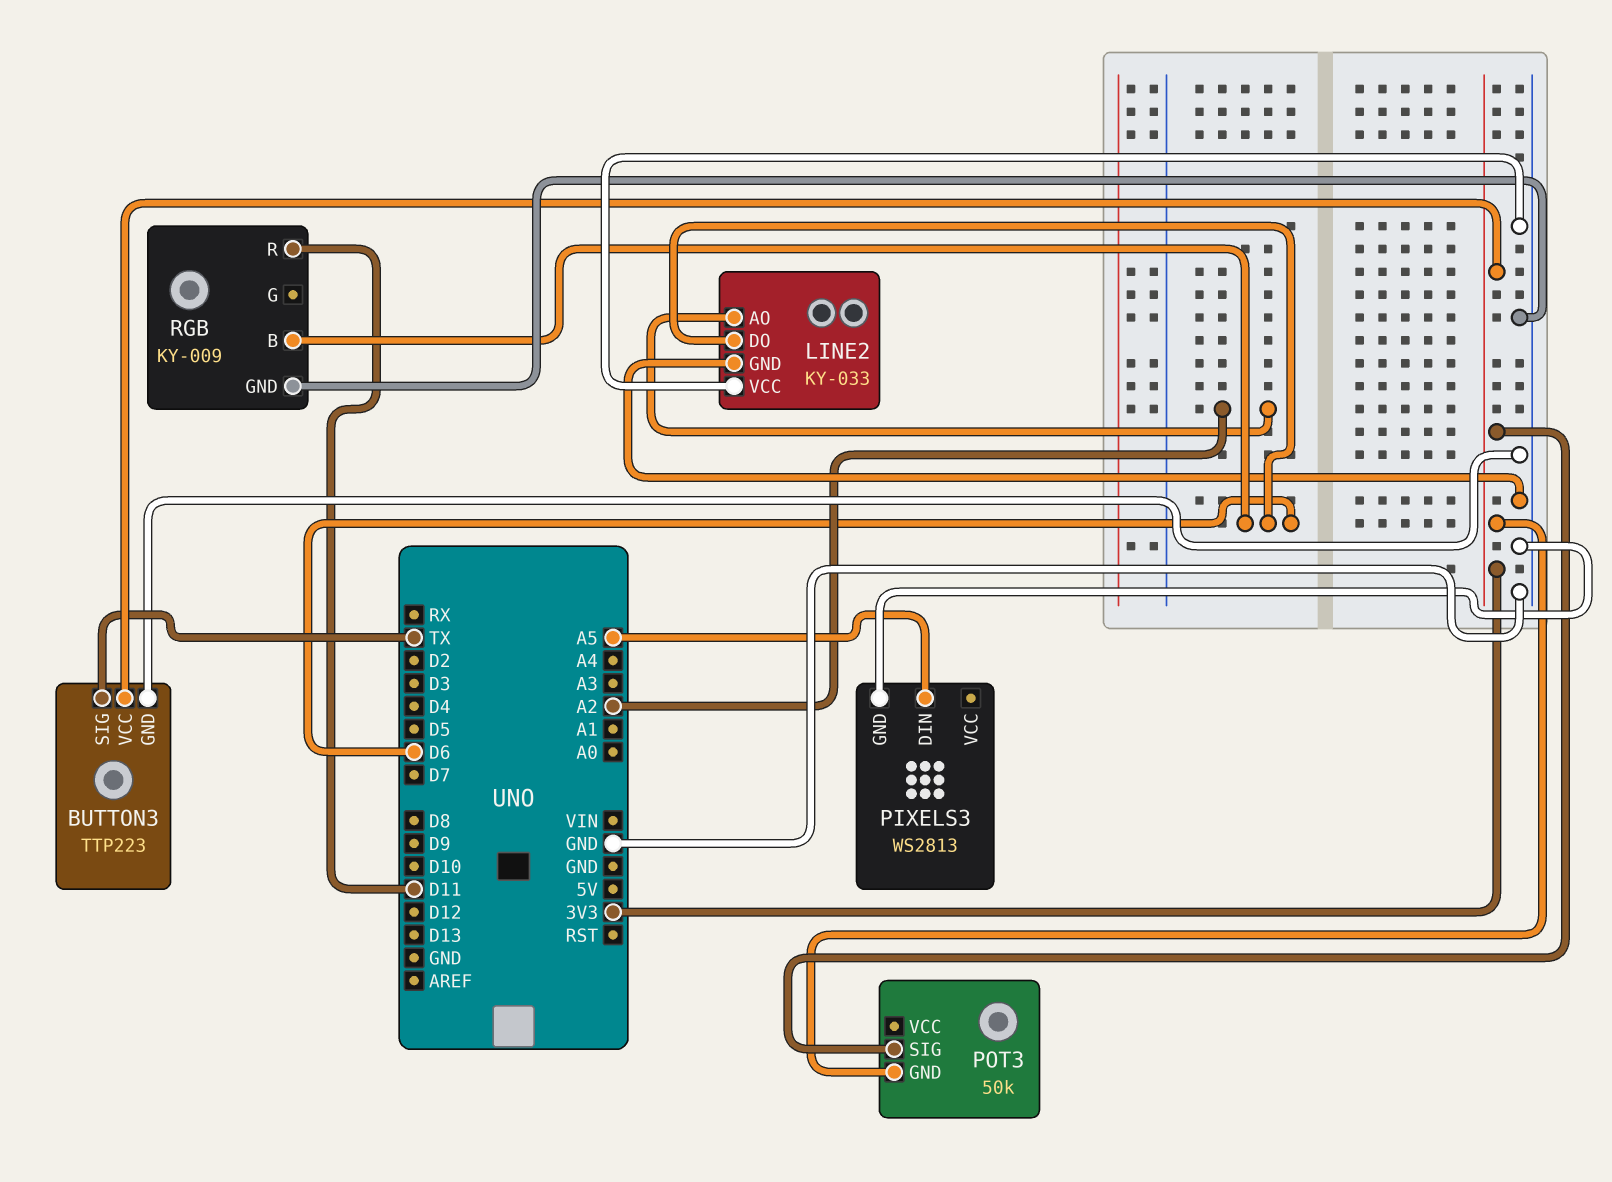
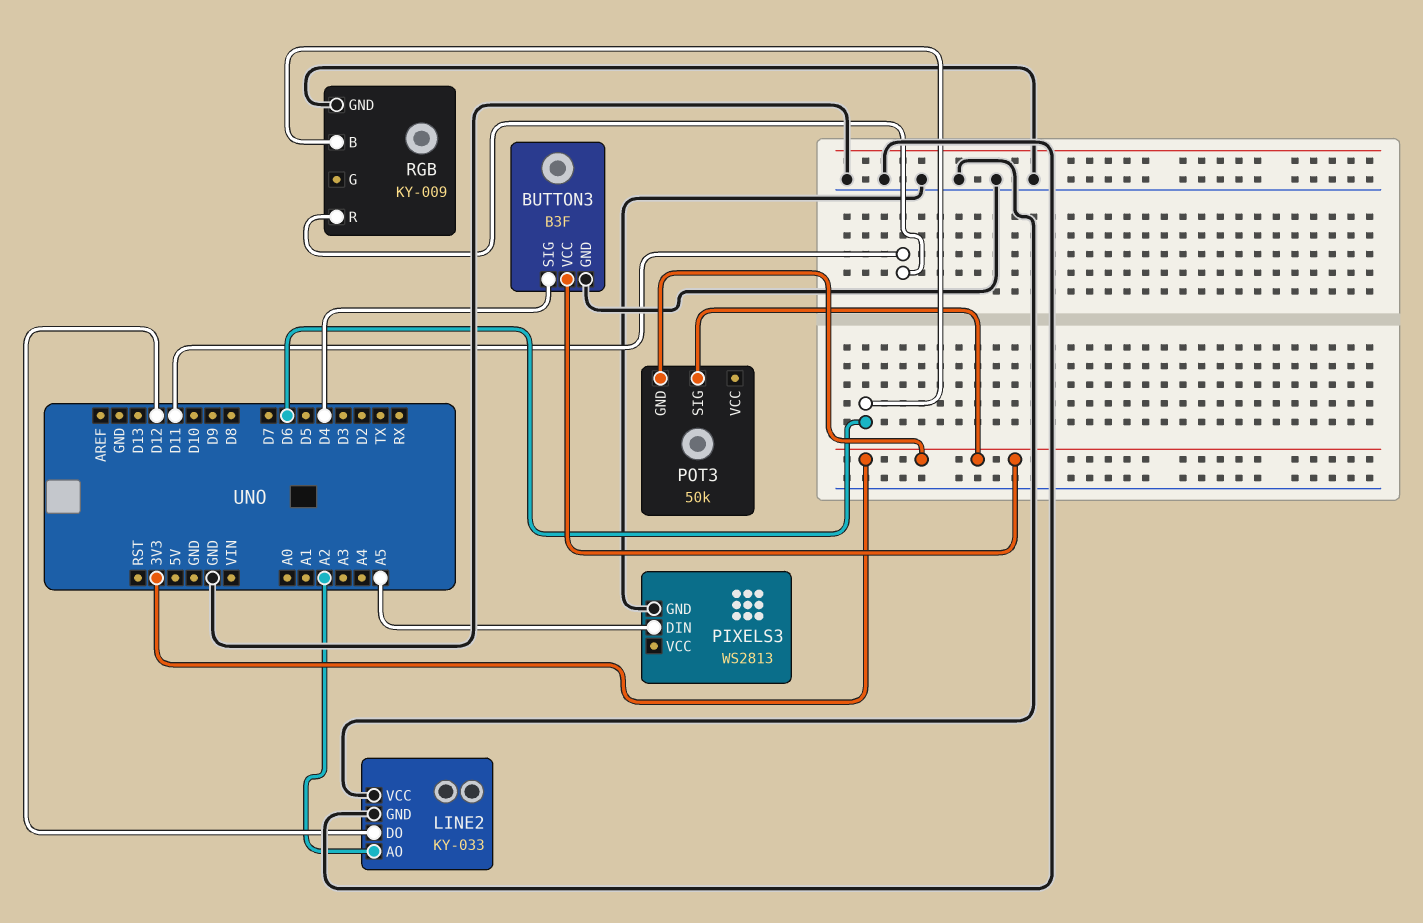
BUTTON3: TTP223 -> B3F
BUTTON3 pin SIG: TX -> D4
LINE2 pin DO: D6 -> D12

